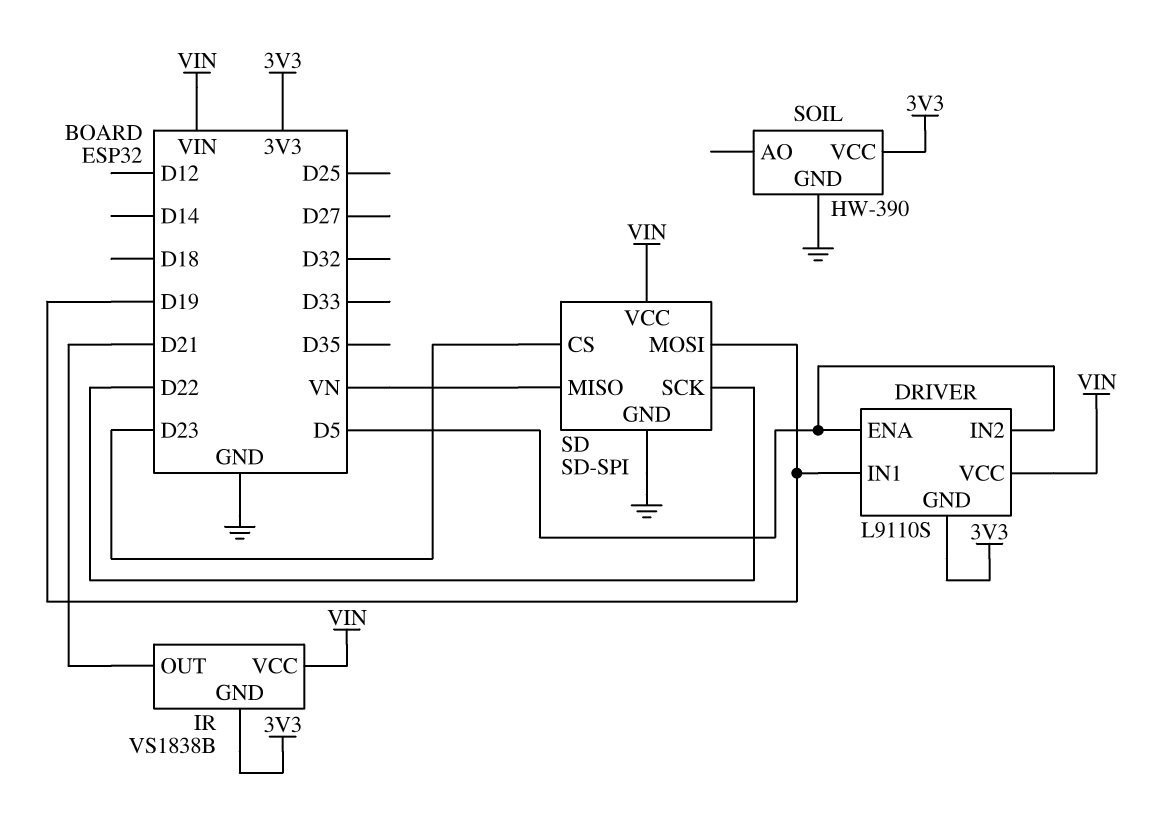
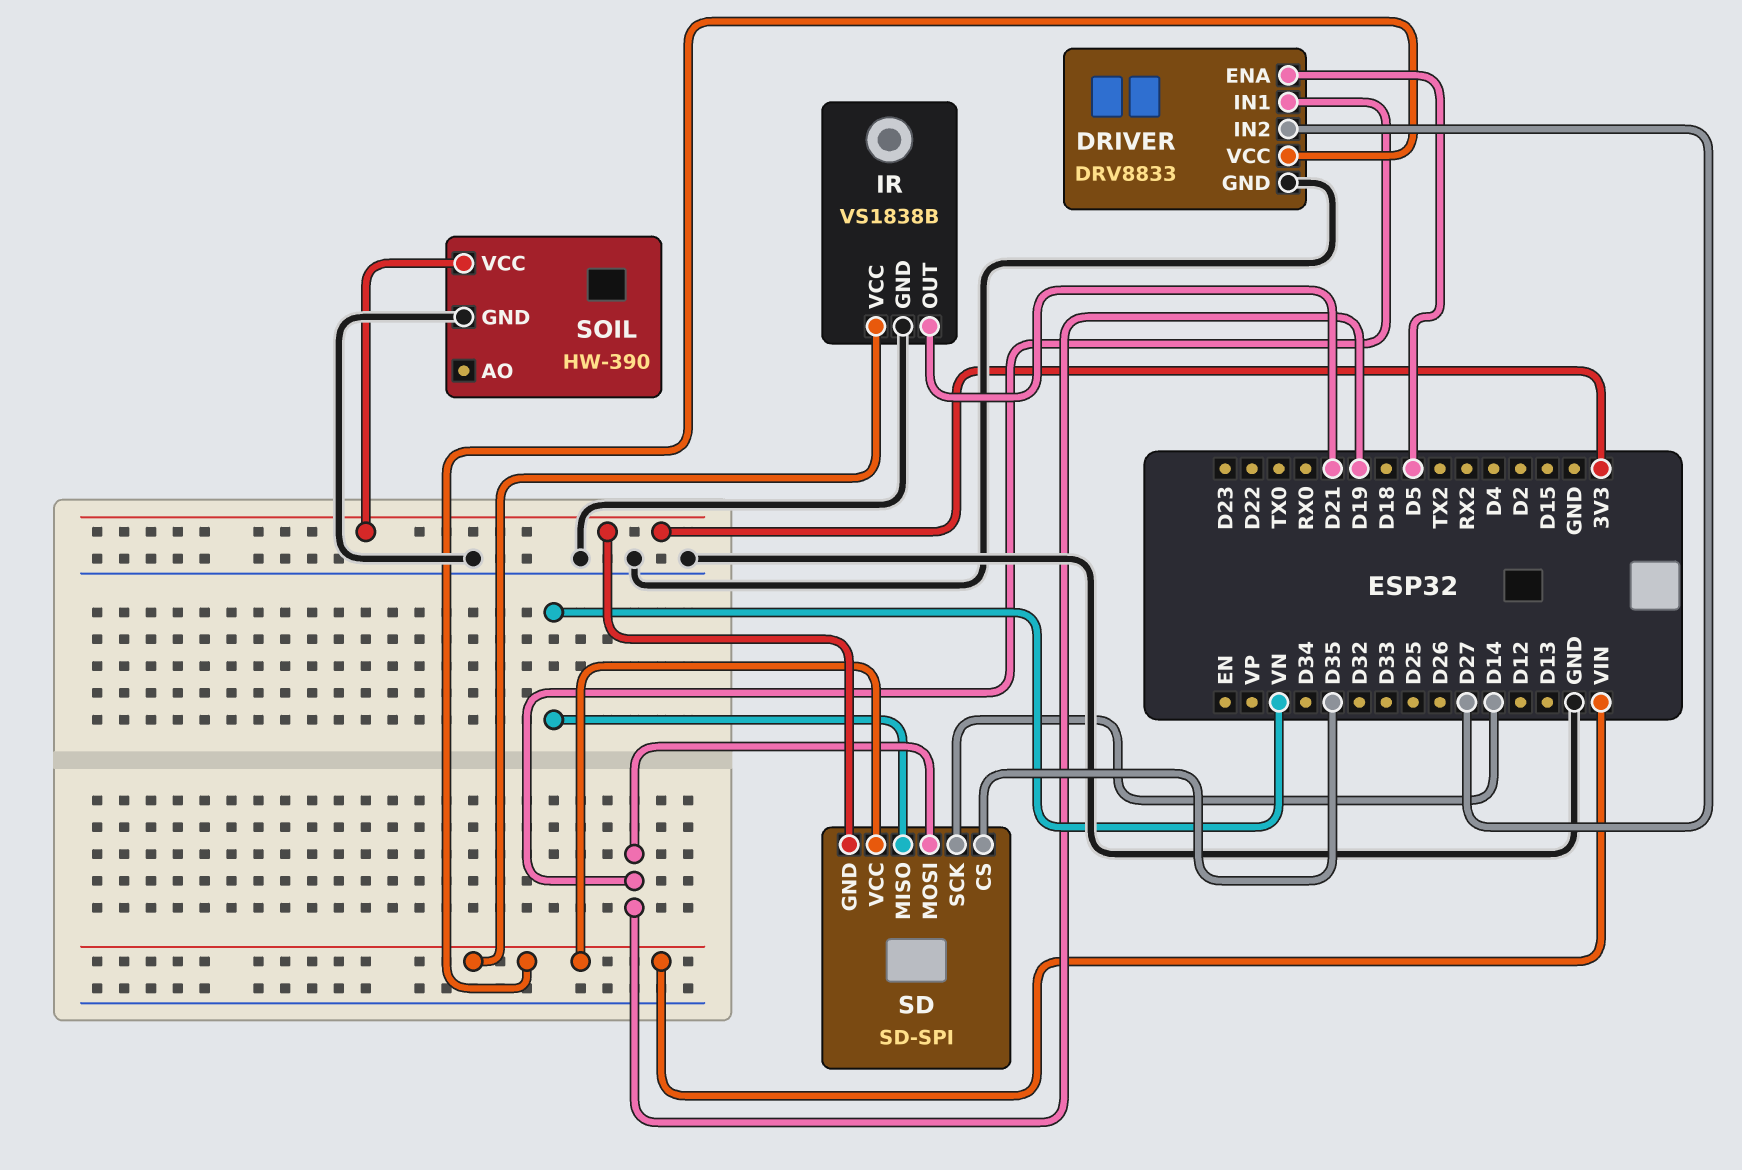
DRIVER: L9110S -> DRV8833
DRIVER pin GND: 3V3 -> GND
DRIVER pin IN2: D5 -> D27
IR pin GND: 3V3 -> GND
SD pin CS: D23 -> D35
SD pin GND: GND -> 3V3
SD pin SCK: D22 -> D14

